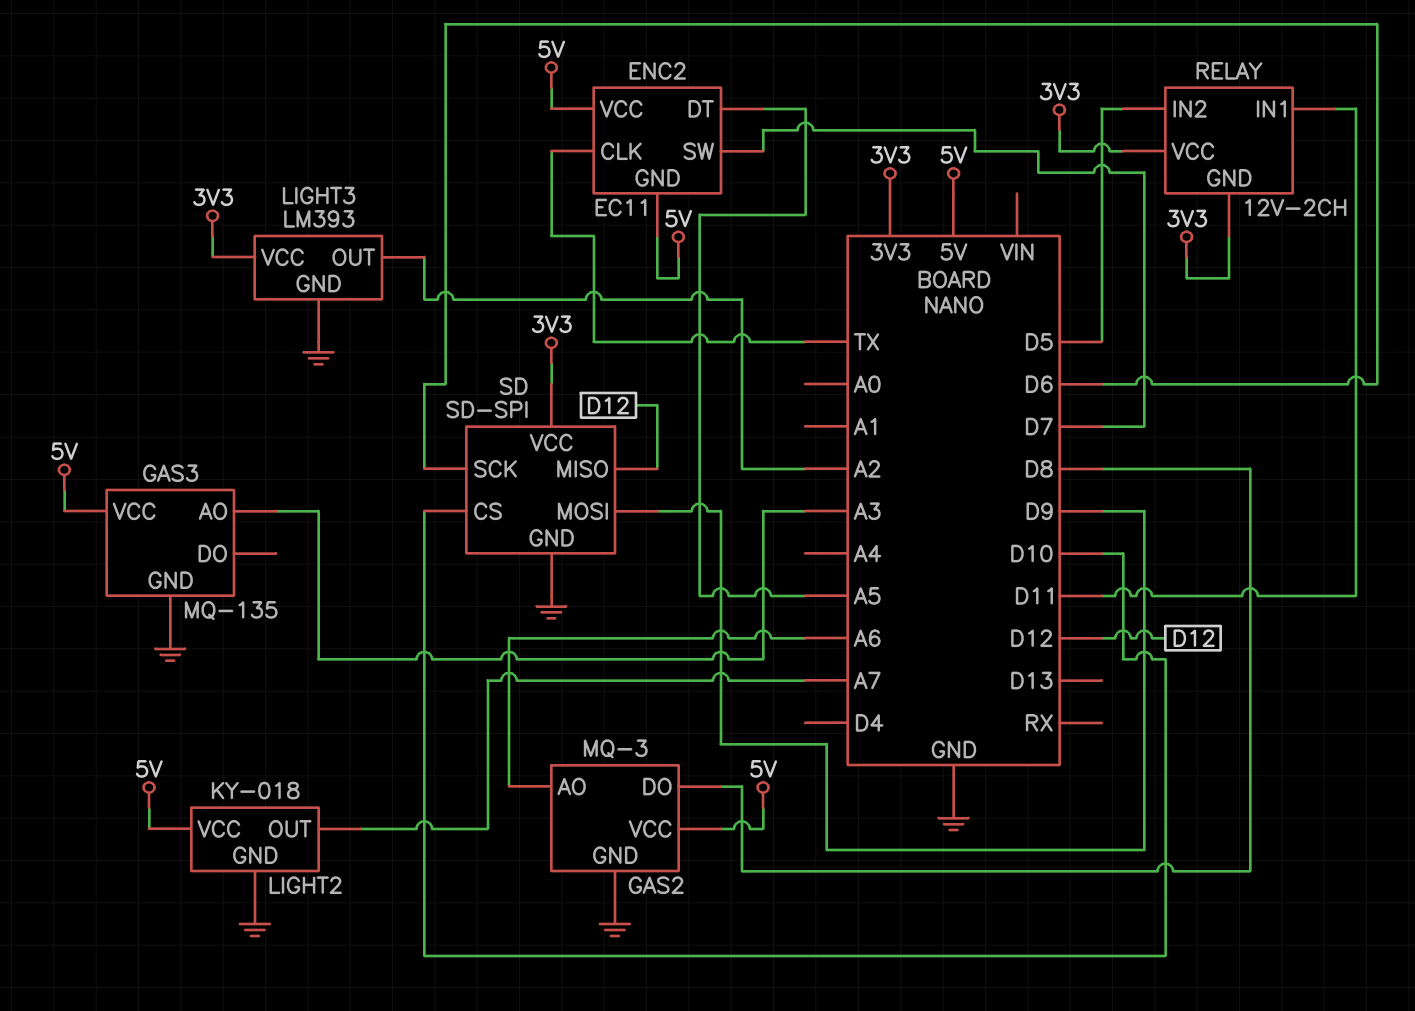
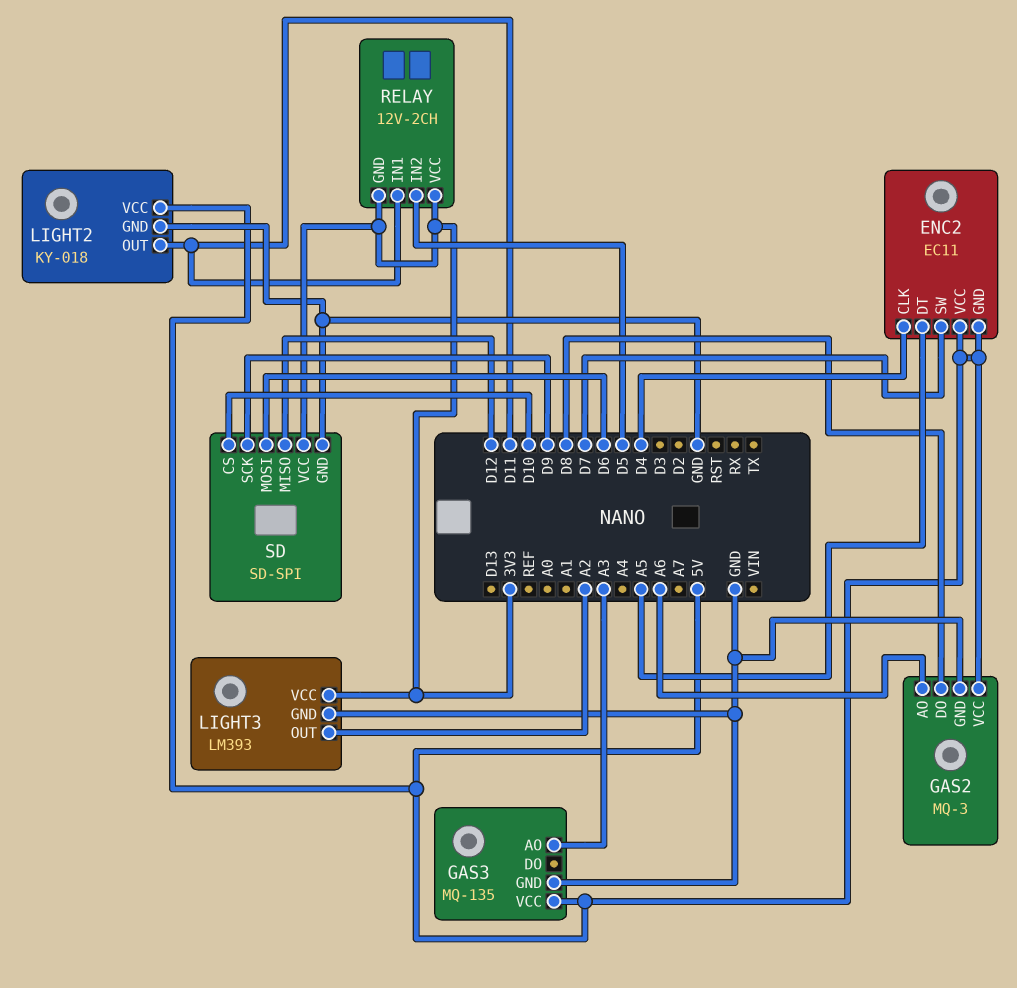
ENC2 pin CLK: TX -> D4
LIGHT2 pin OUT: A7 -> D11
SD pin MOSI: D9 -> D6
SD pin SCK: D6 -> D9

